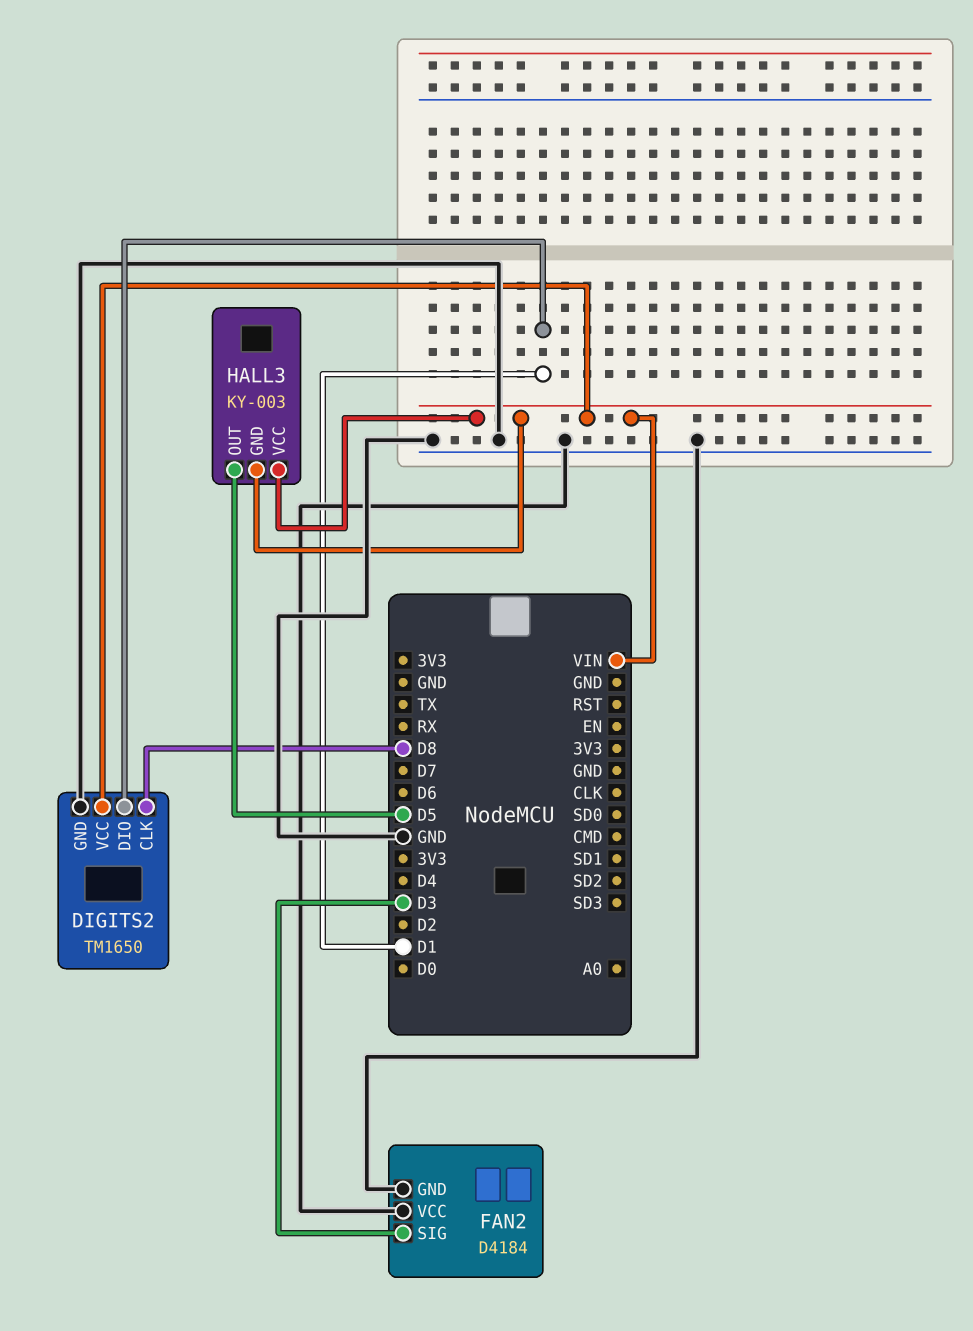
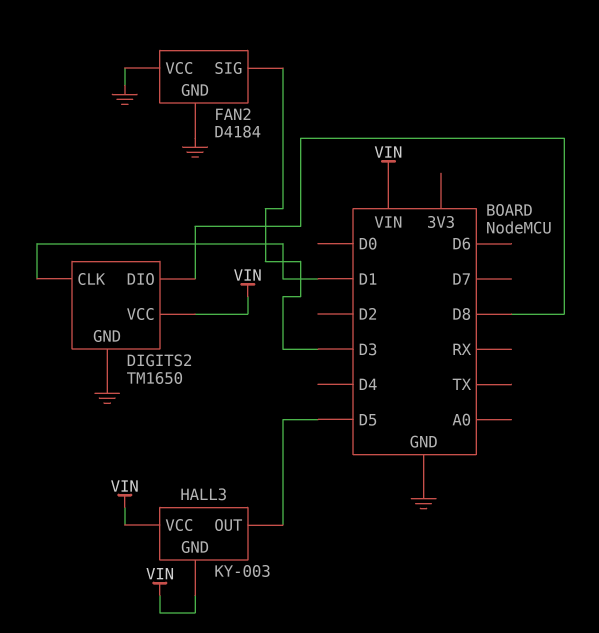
DIGITS2 pin CLK: D8 -> D1
DIGITS2 pin DIO: D1 -> D8

